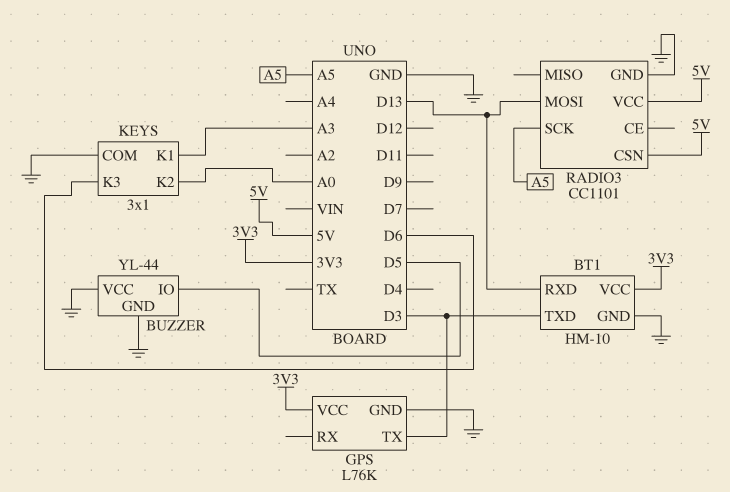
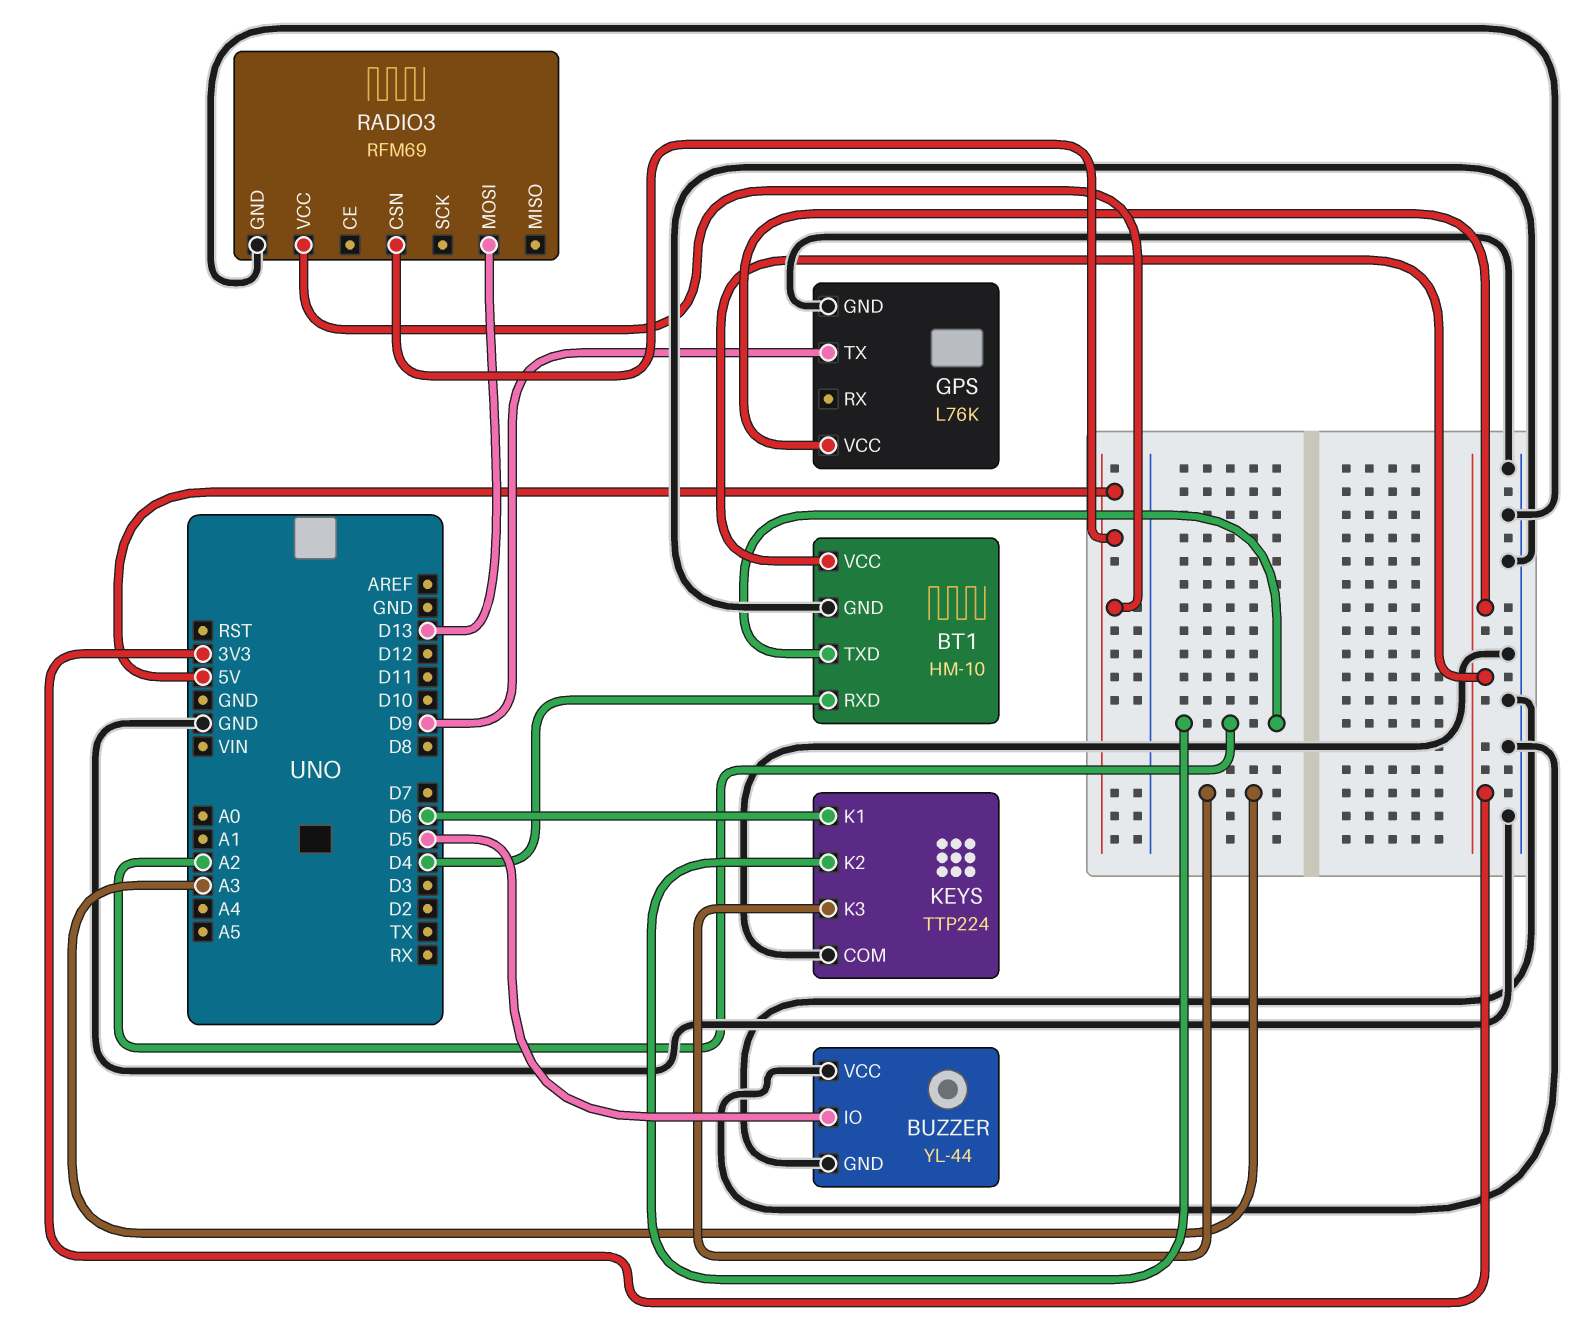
BT1 pin RXD: D13 -> D4
BT1 pin TXD: D3 -> A2
GPS pin TX: D3 -> D9
KEYS: 3x1 -> TTP224
KEYS pin K1: A3 -> D6
KEYS pin K2: A0 -> A2
KEYS pin K3: D6 -> A3
RADIO3: CC1101 -> RFM69
RADIO3 pin SCK: A5 -> none

